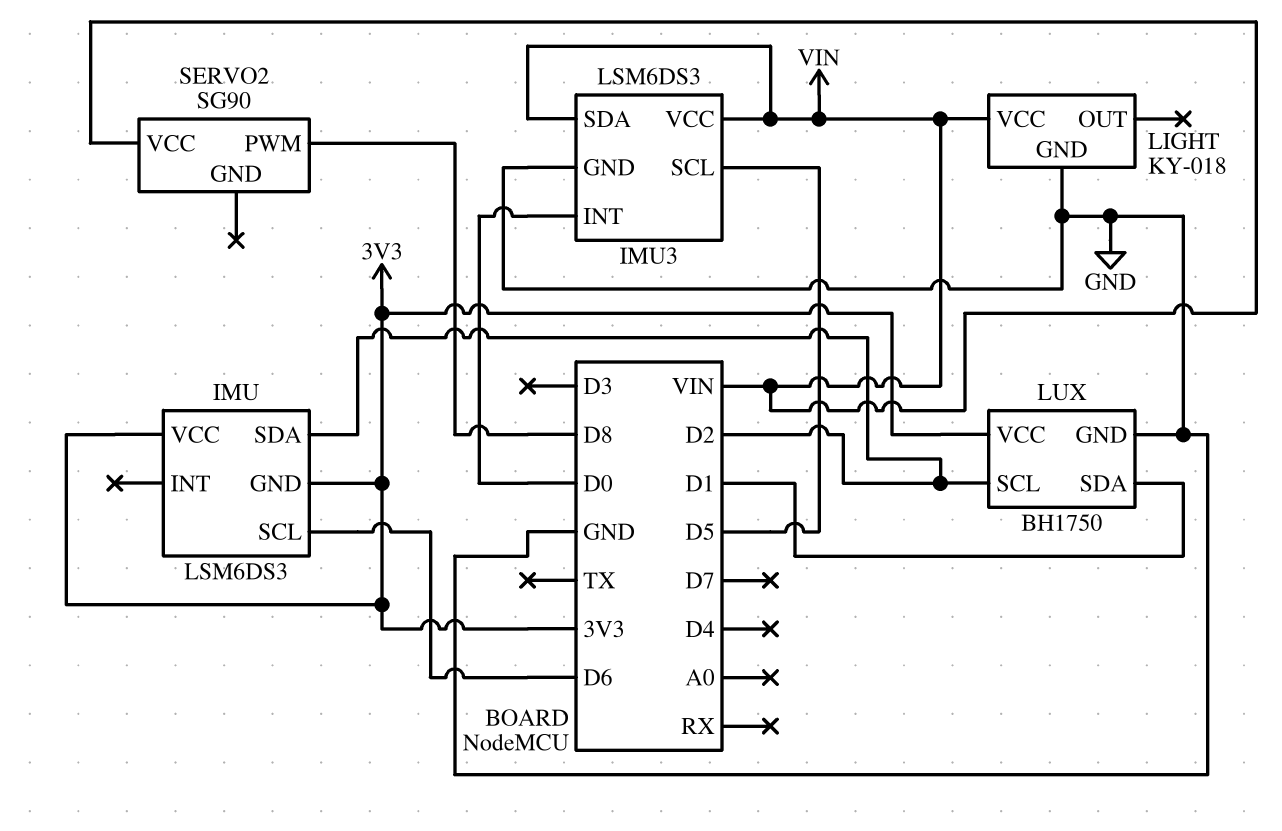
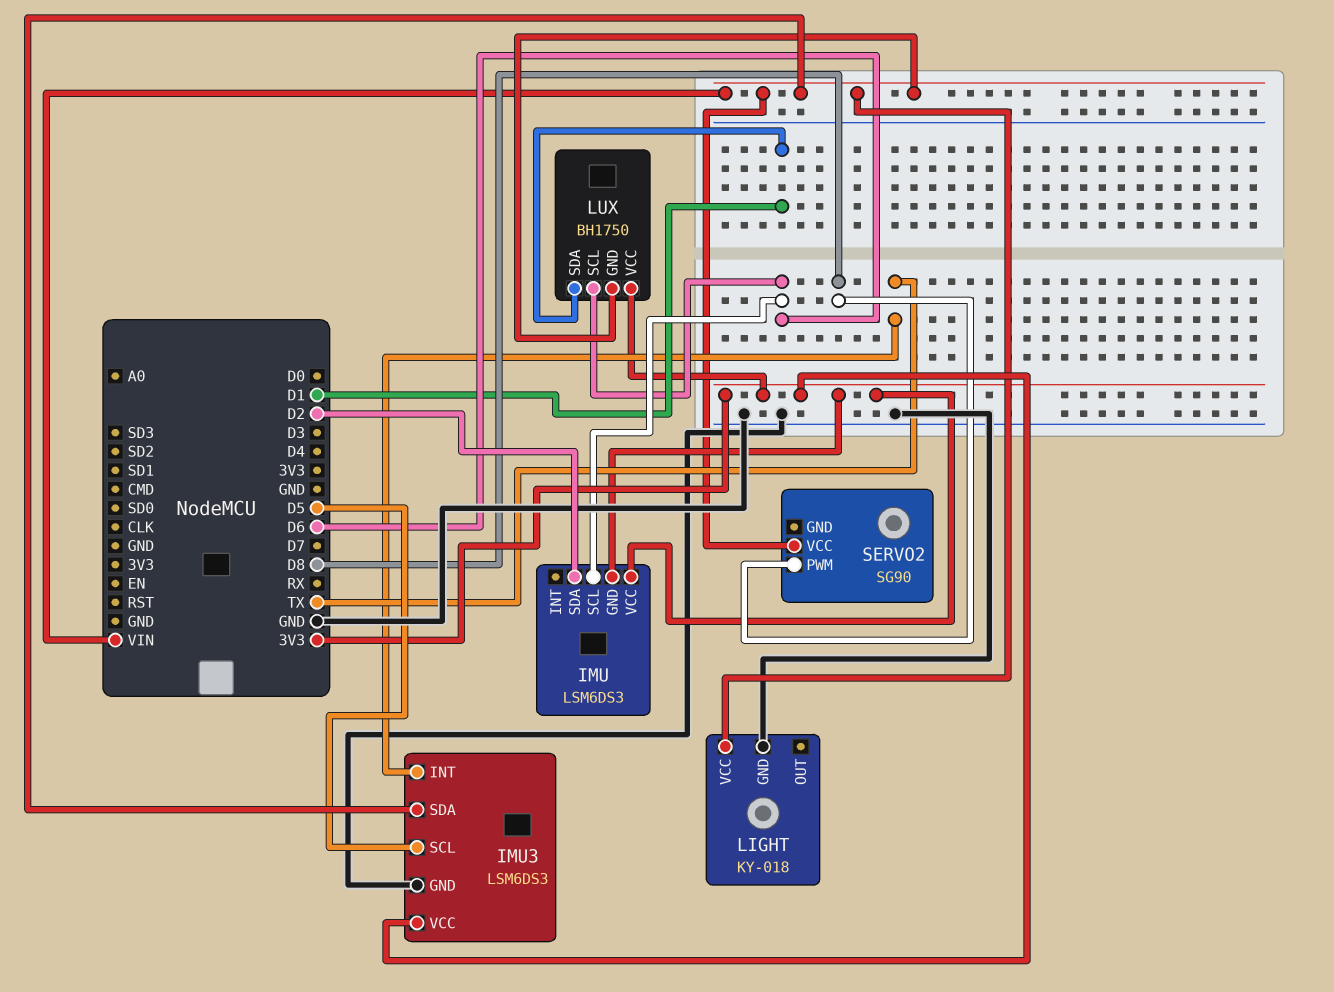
IMU3 pin INT: D0 -> TX
IMU3 pin VCC: VIN -> 3V3
LUX pin GND: GND -> VIN
LUX pin SCL: D2 -> D6

